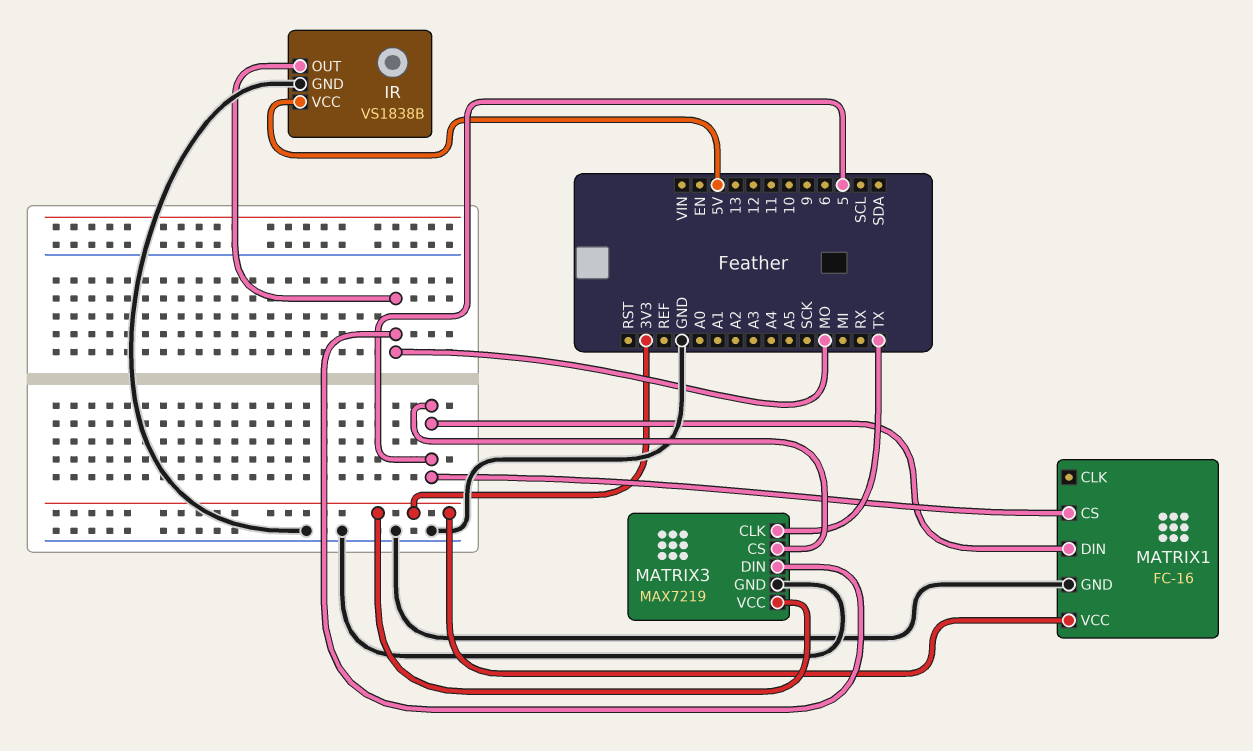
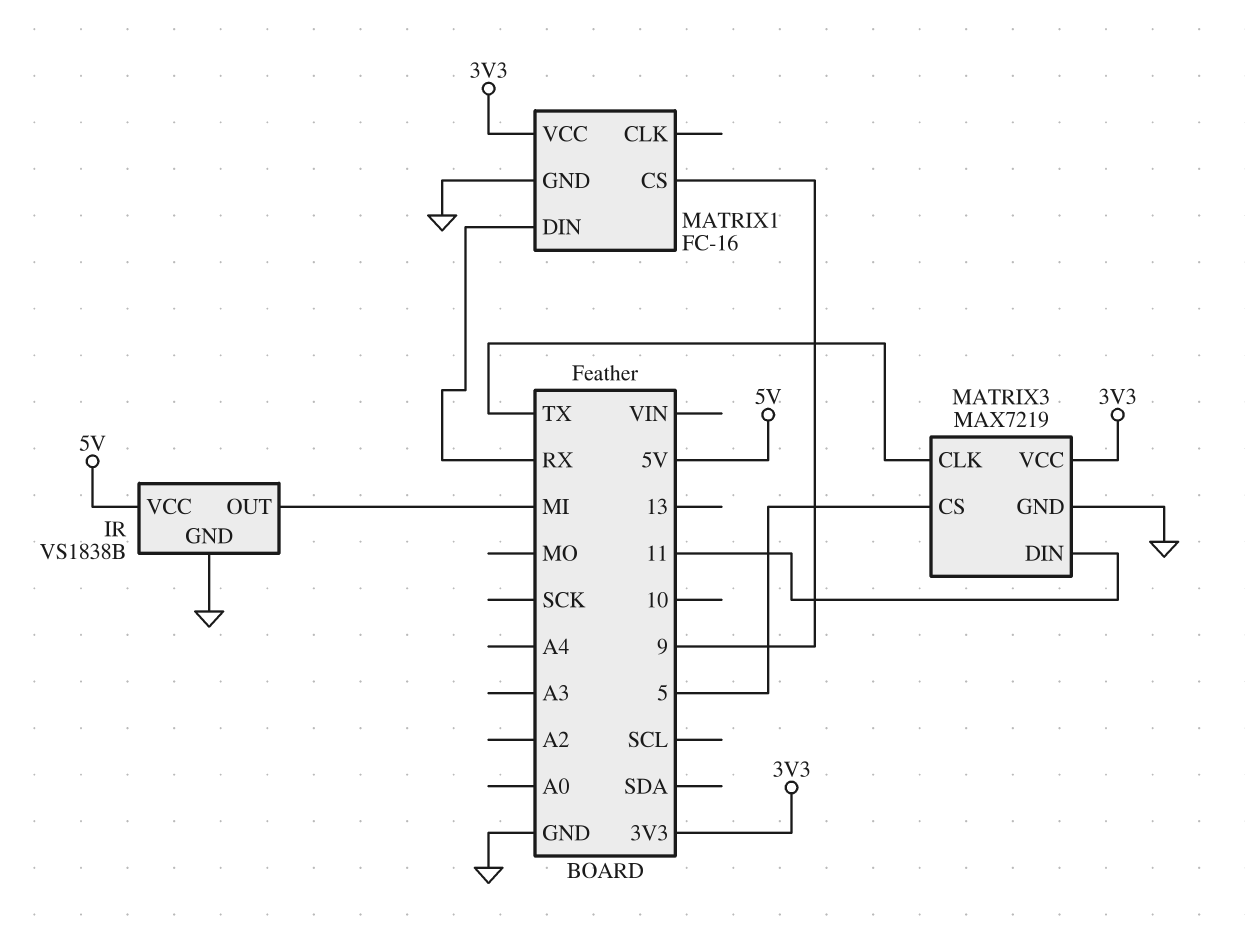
IR pin OUT: MO -> MI
MATRIX1 pin CS: 5 -> 9
MATRIX1 pin DIN: 5 -> RX
MATRIX3 pin DIN: MO -> 11

